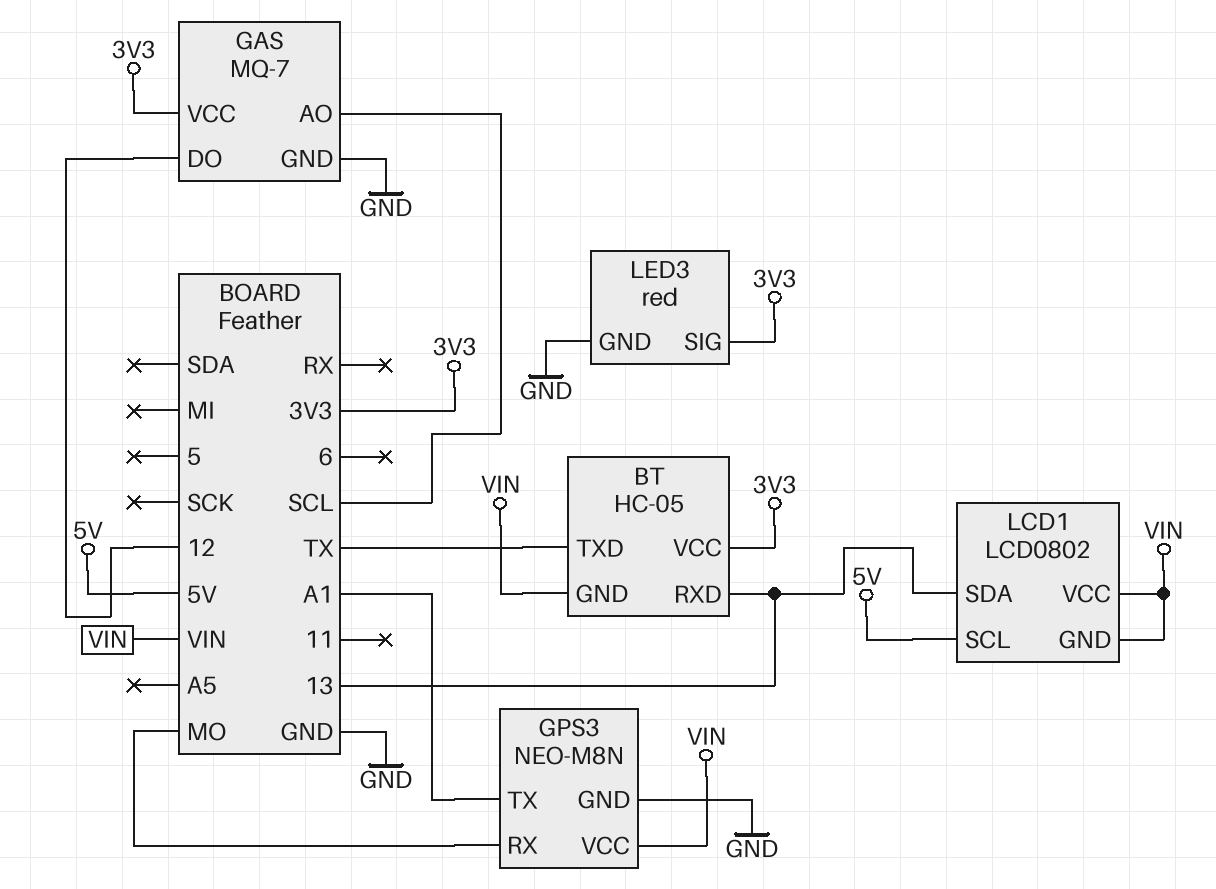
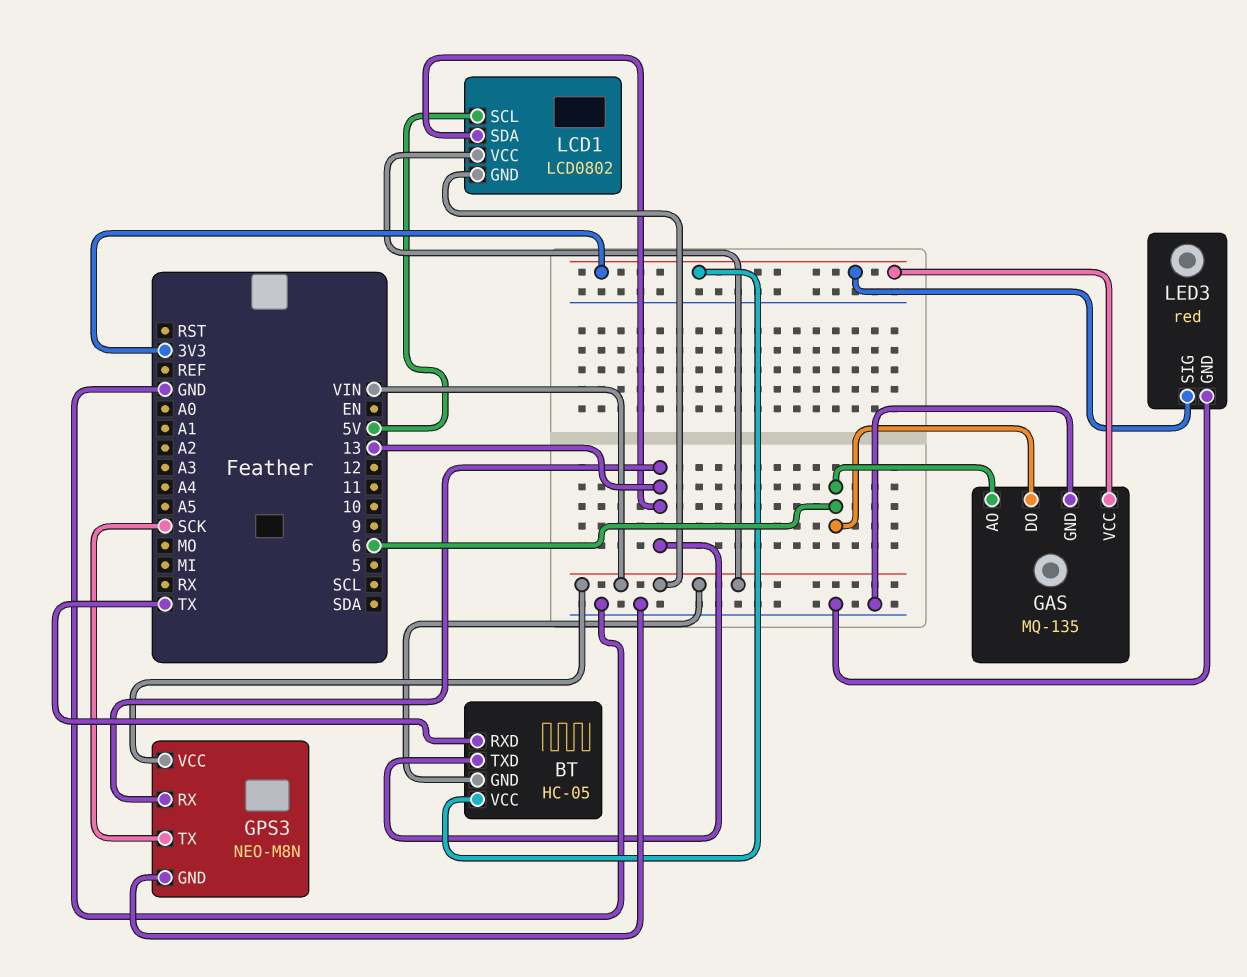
BT pin RXD: 13 -> TX
BT pin TXD: TX -> 13
GAS: MQ-7 -> MQ-135
GAS pin AO: SCL -> 6
GAS pin DO: 12 -> 6
GPS3 pin RX: MO -> 13
GPS3 pin TX: A1 -> SCK

